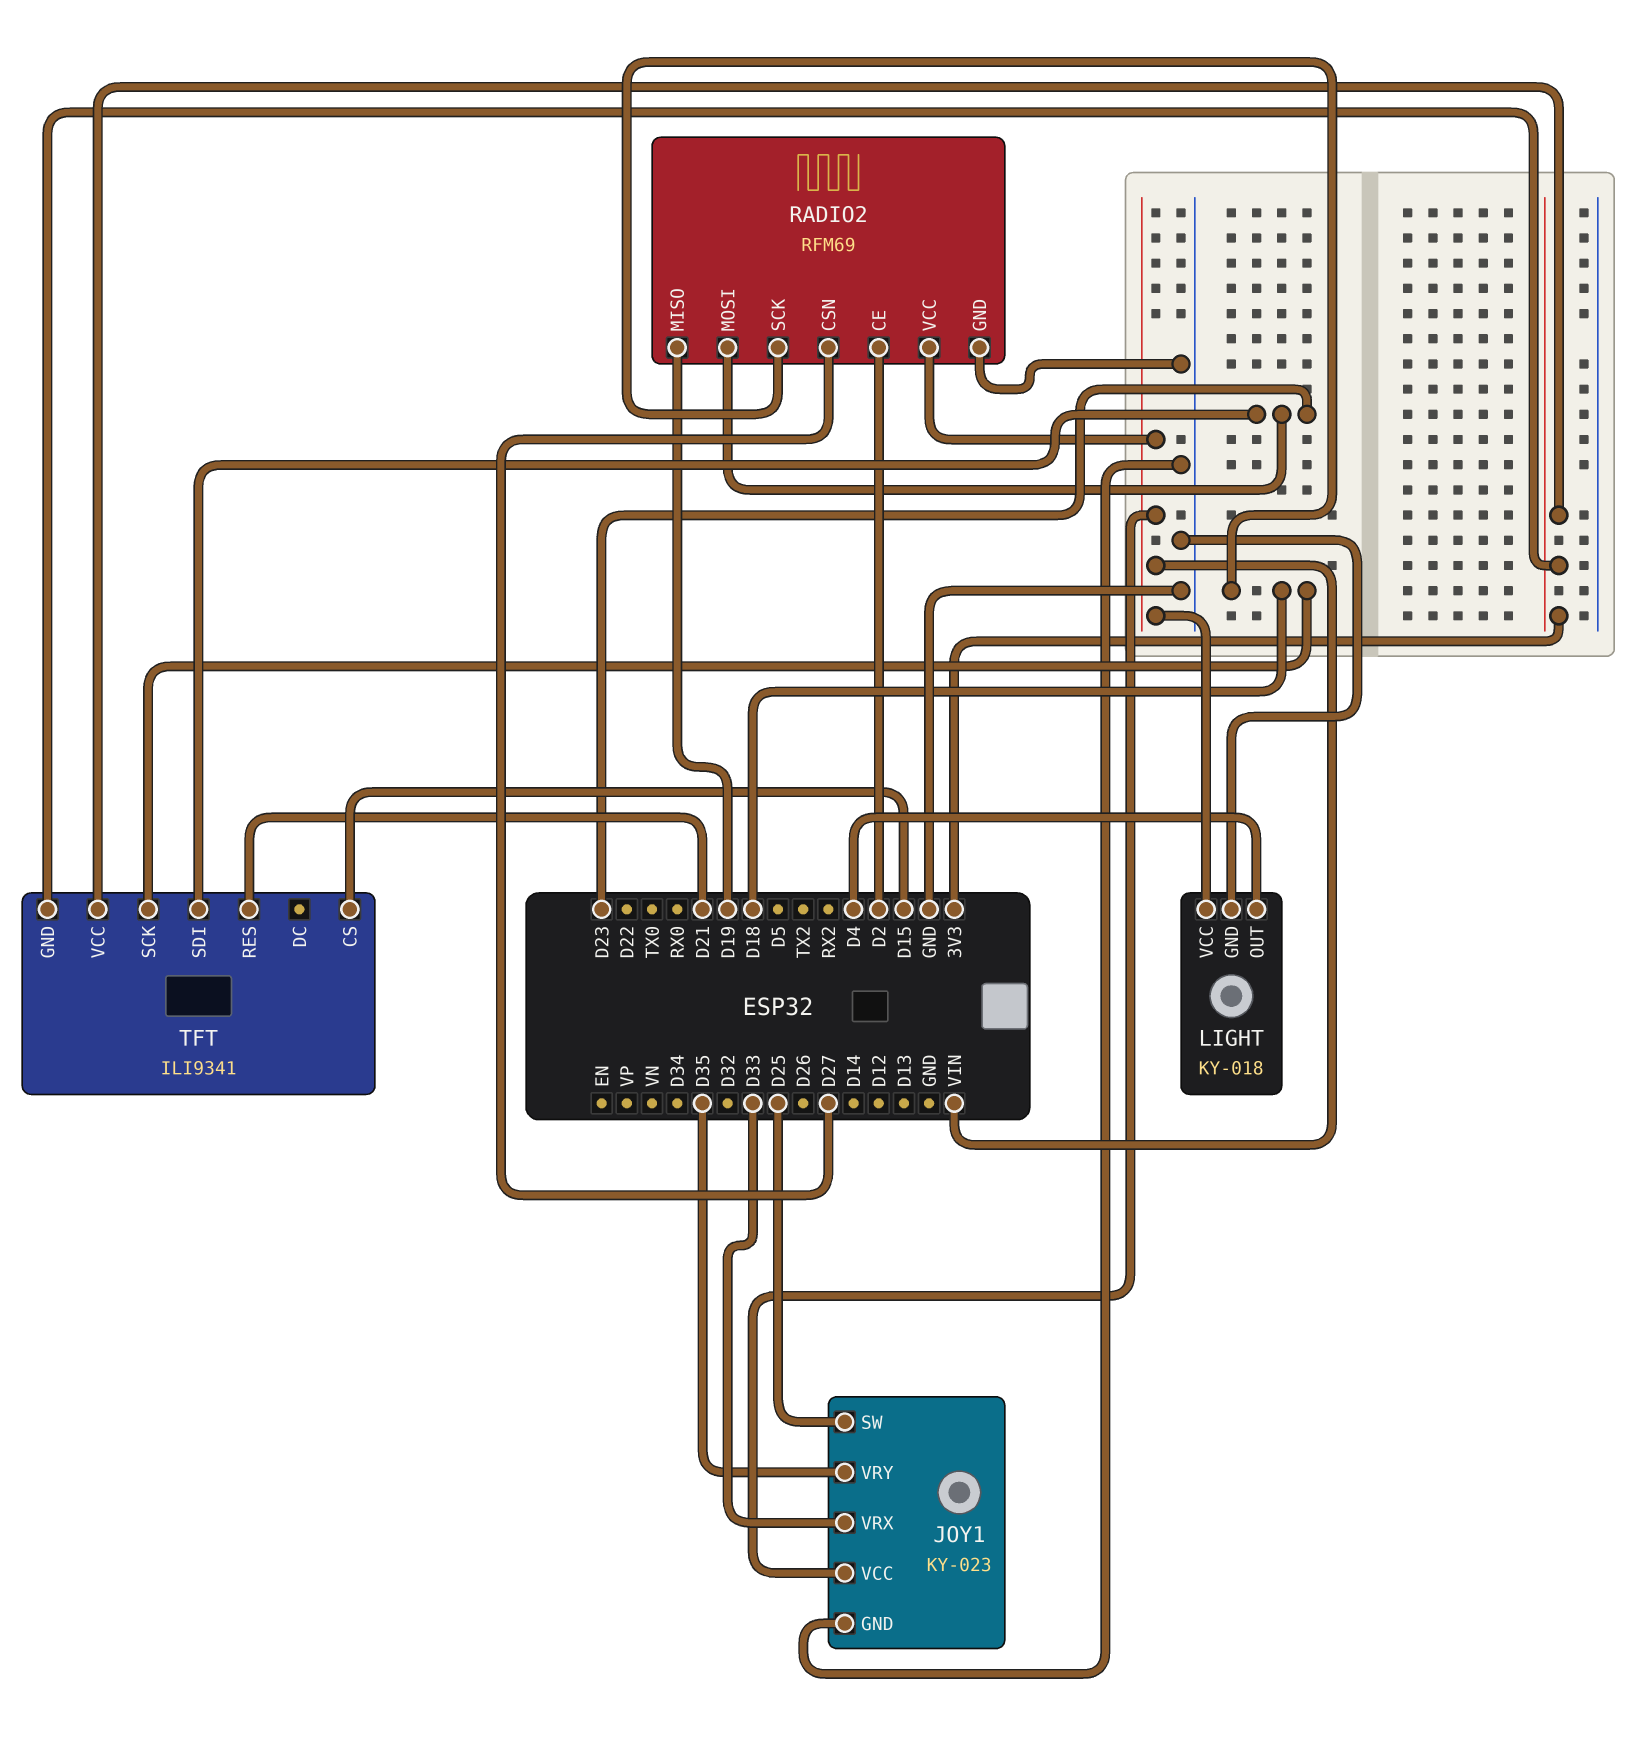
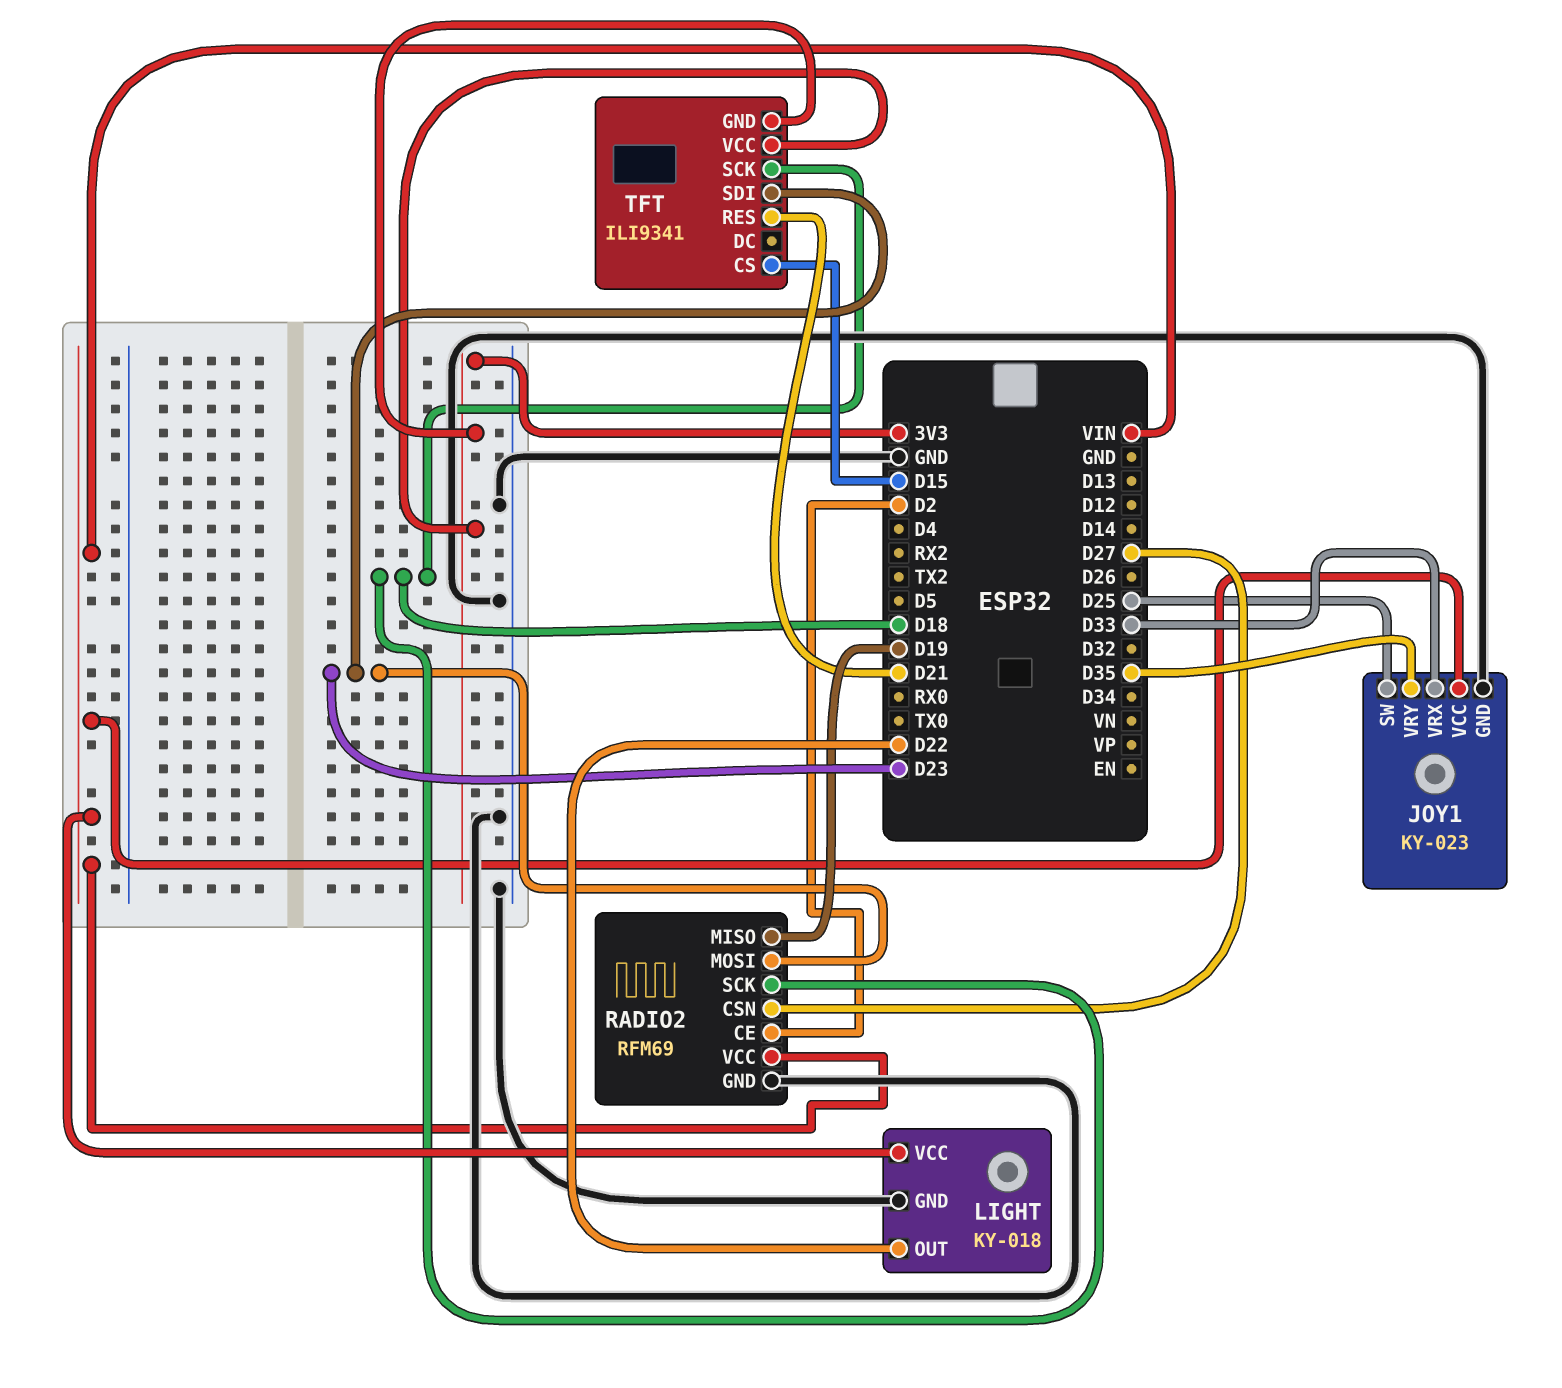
LIGHT pin OUT: D4 -> D22

